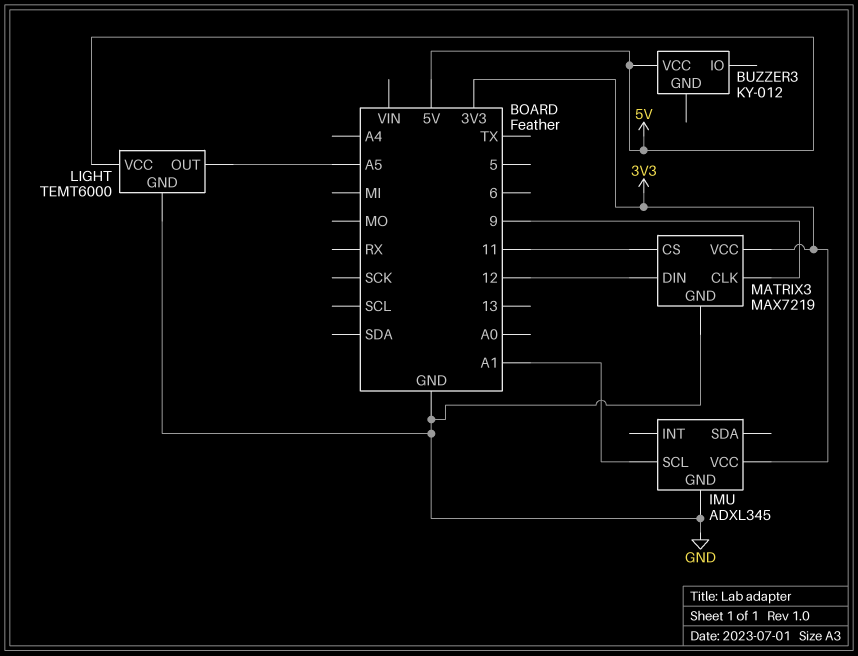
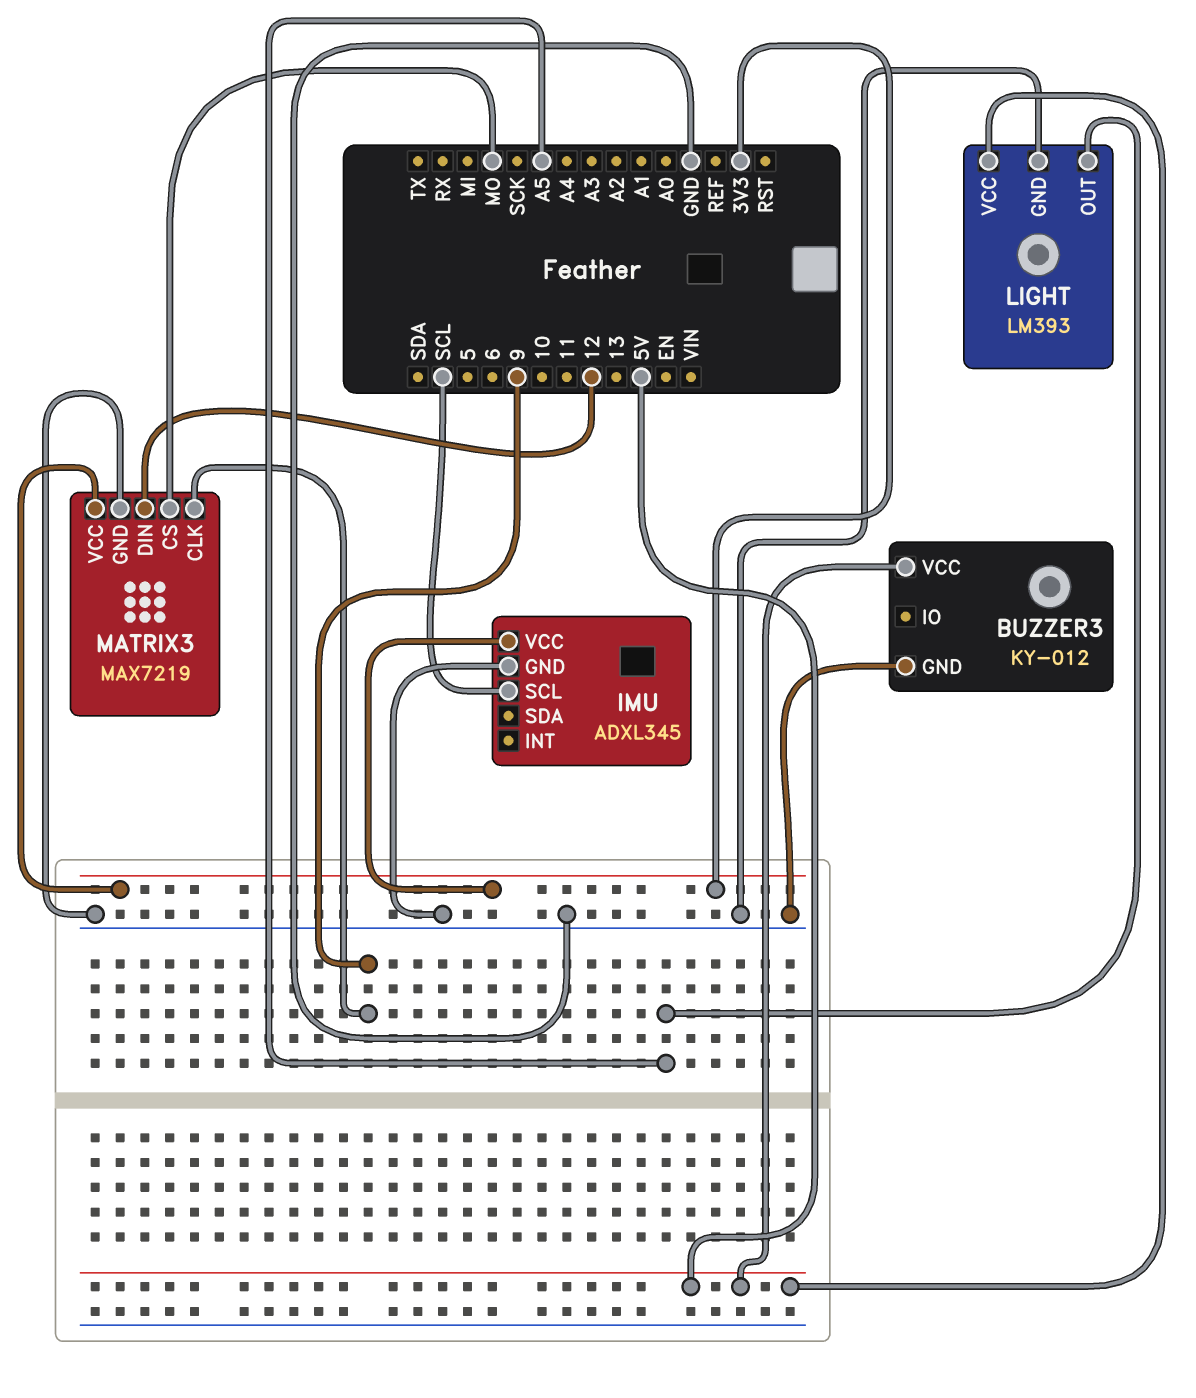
BUZZER3 pin GND: none -> GND
IMU pin SCL: A1 -> SCL
LIGHT: TEMT6000 -> LM393
MATRIX3 pin CS: 11 -> MO

